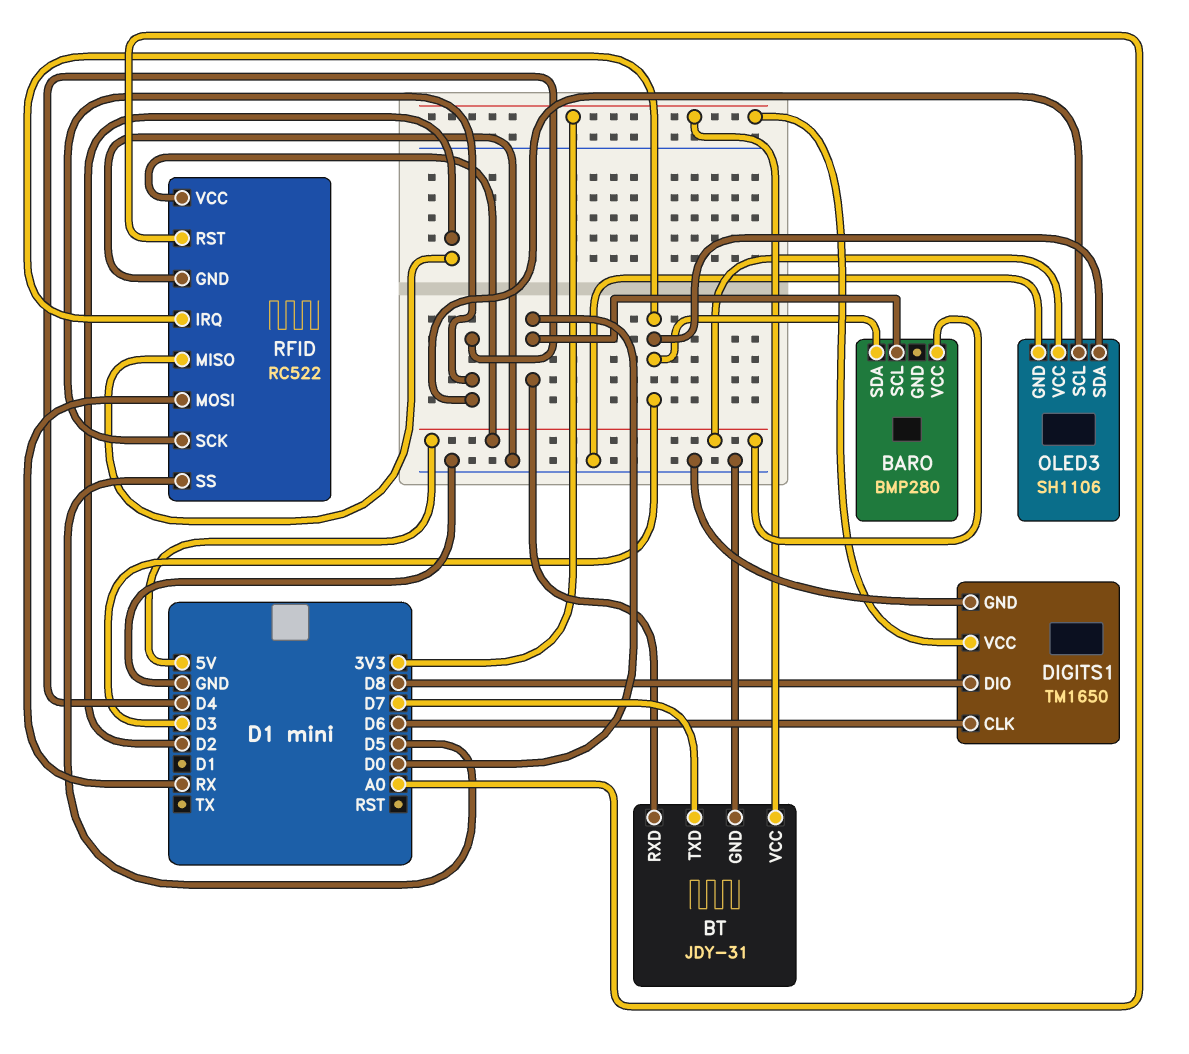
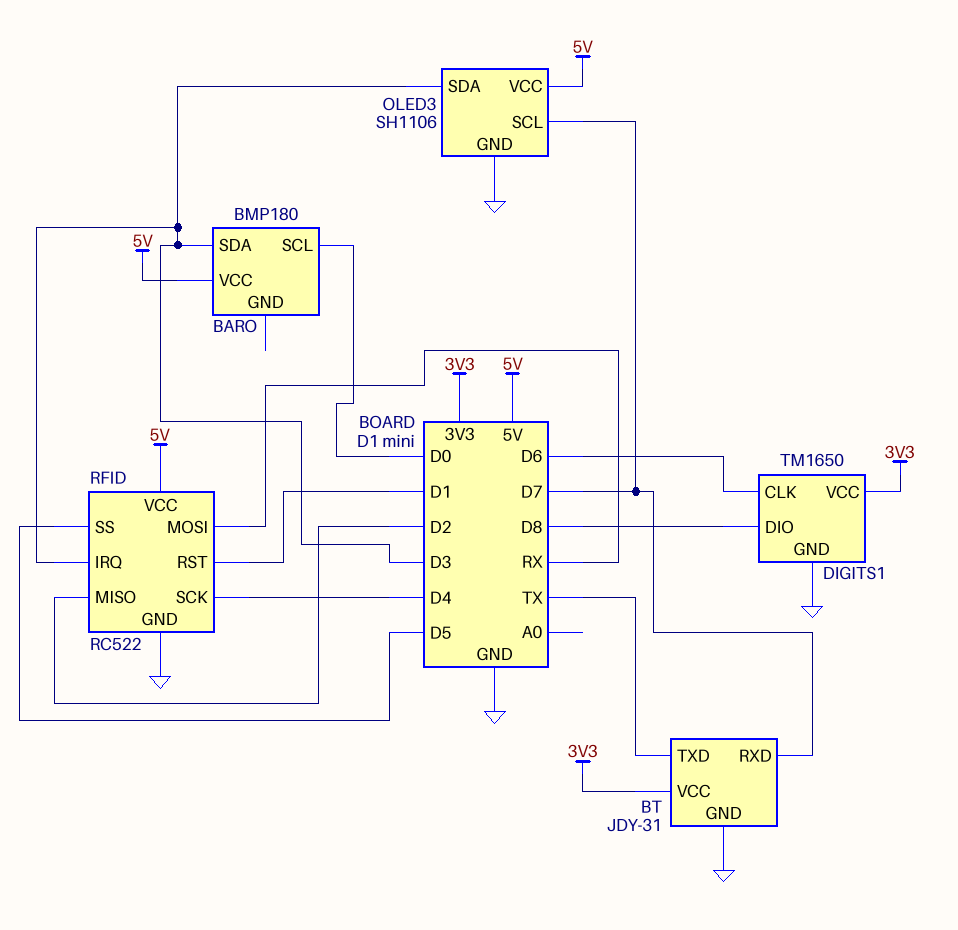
BARO: BMP280 -> BMP180
BT pin RXD: D0 -> D7
BT pin TXD: D7 -> TX
OLED3 pin SCL: D4 -> D7
RFID pin RST: A0 -> D1

